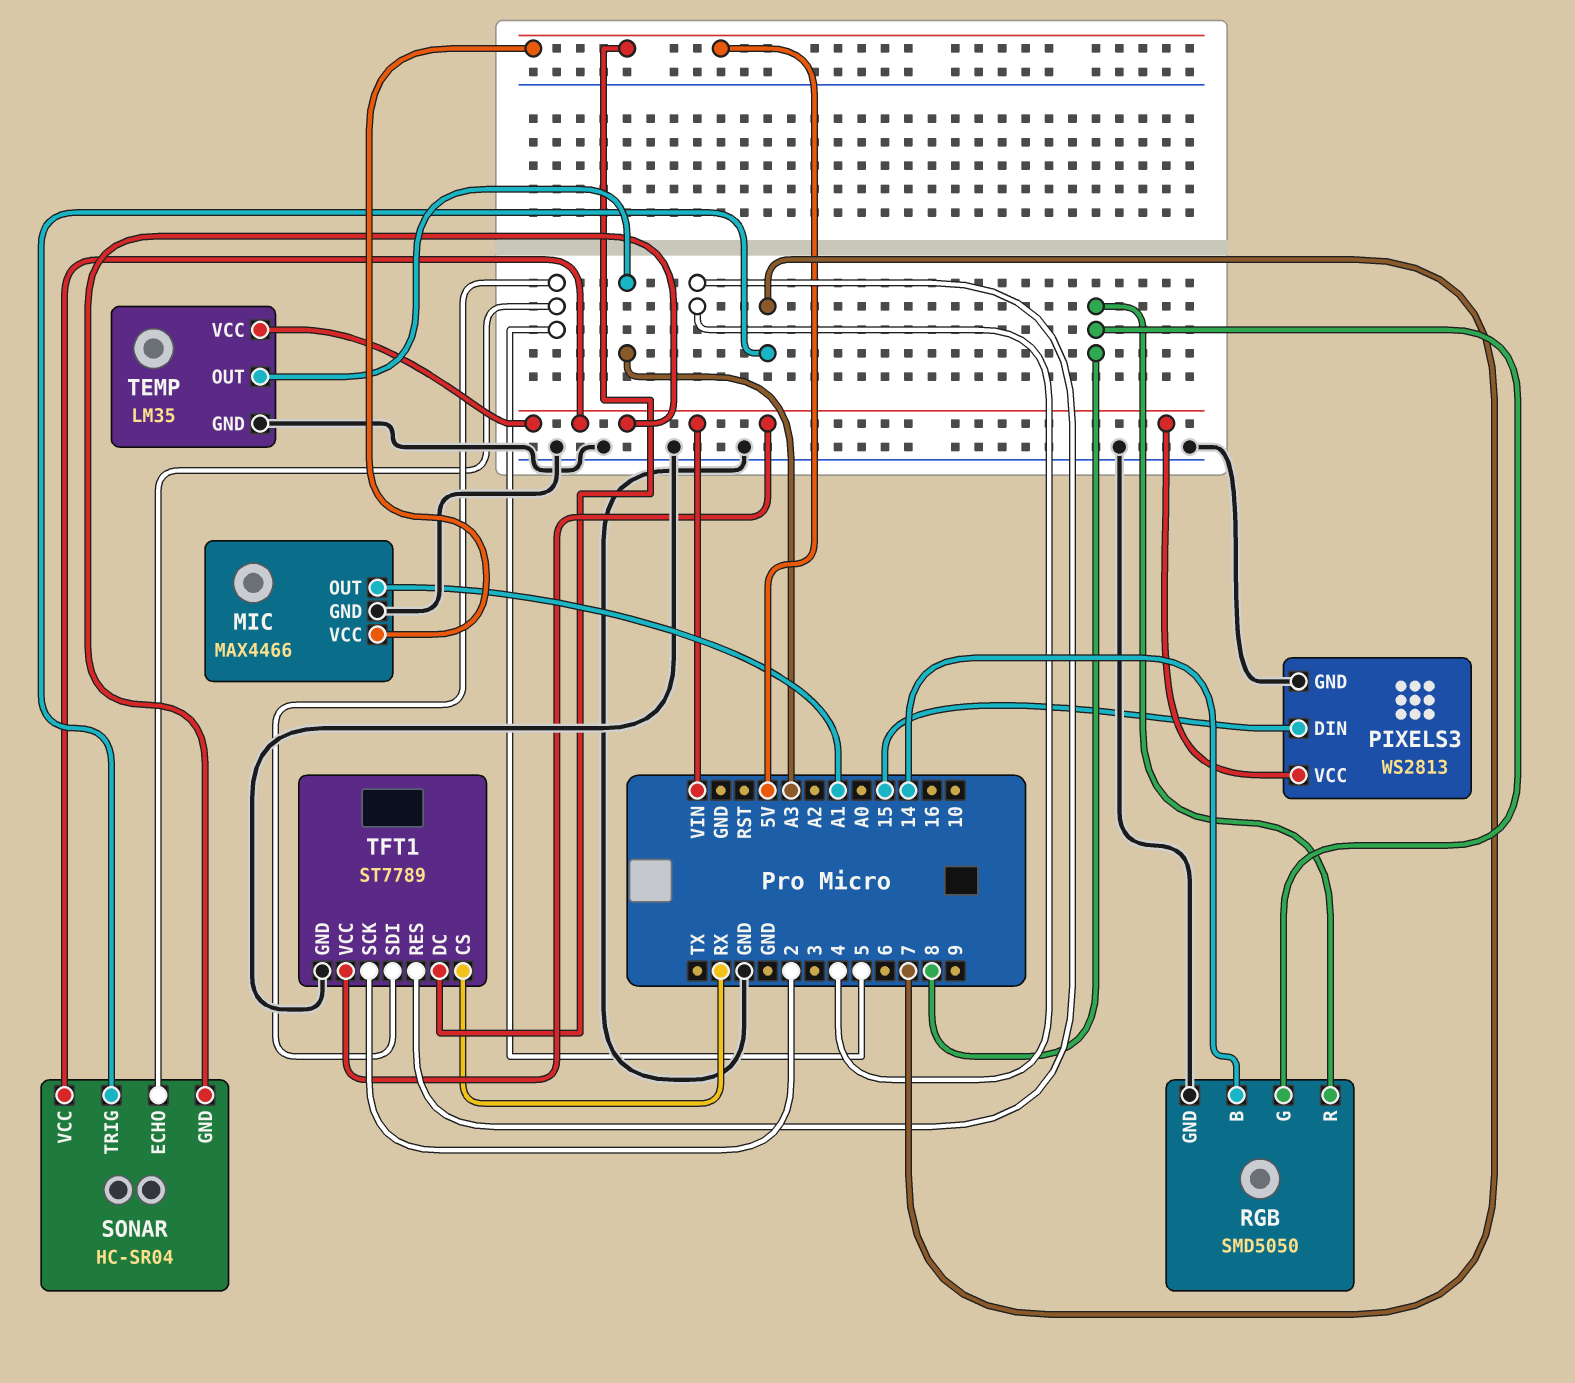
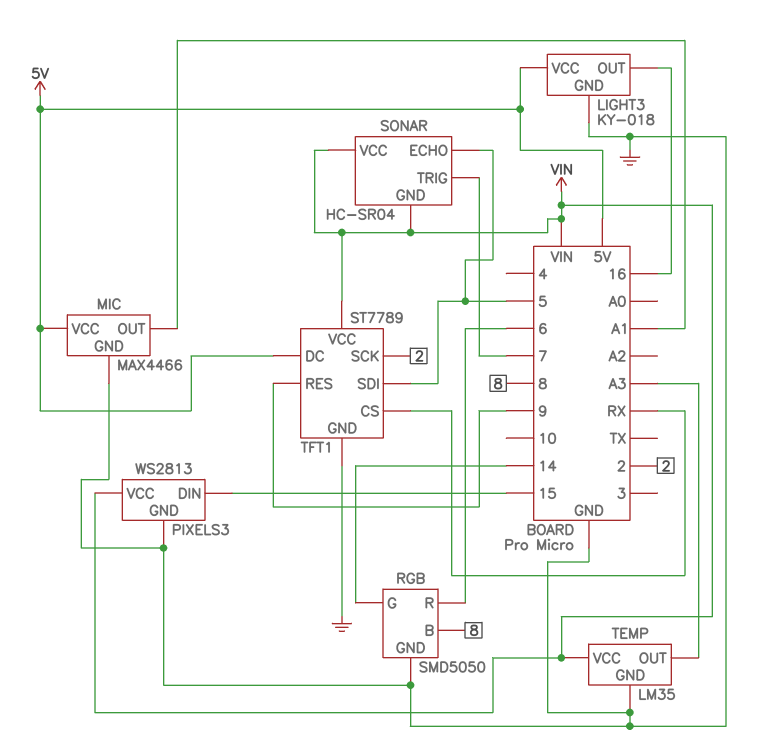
LIGHT3: none -> KY-018
LIGHT3 pin GND: none -> GND
LIGHT3 pin OUT: none -> 16
LIGHT3 pin VCC: none -> 5V
RGB pin B: 14 -> 8
RGB pin G: 8 -> 14
RGB pin R: 8 -> 6
TFT1 pin RES: 4 -> 9

